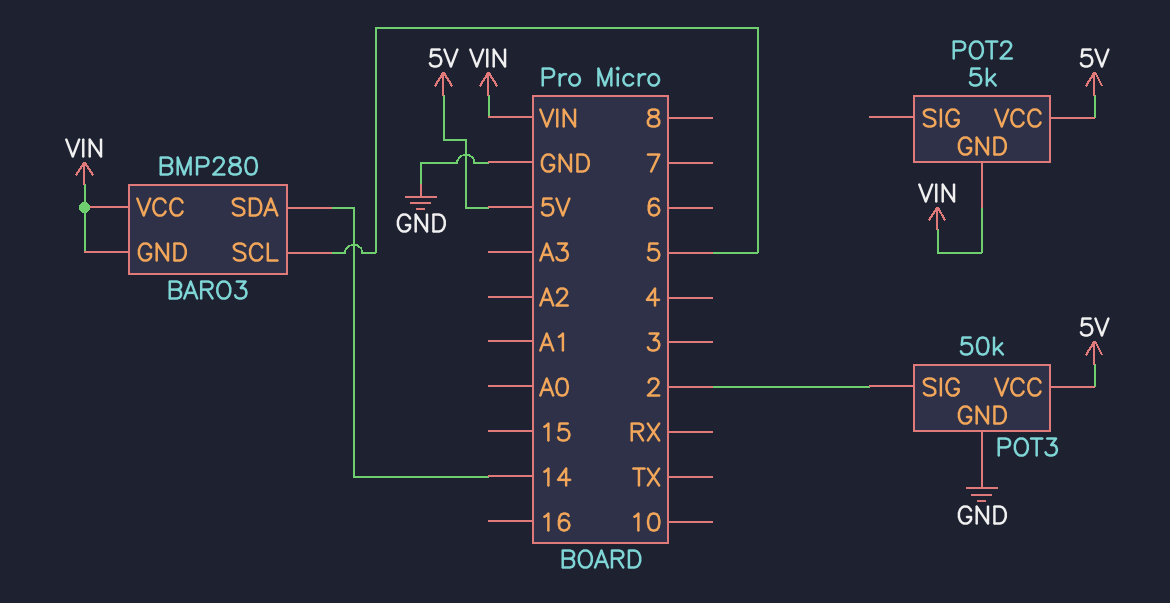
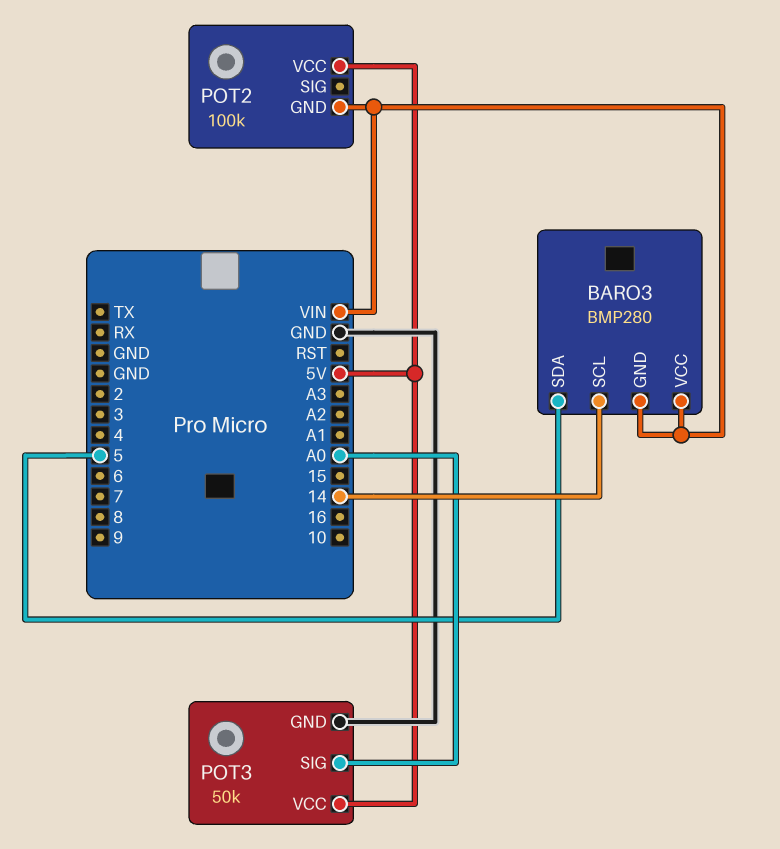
BARO3 pin SCL: 5 -> 14
BARO3 pin SDA: 14 -> 5
POT2: 5k -> 100k
POT3 pin SIG: 2 -> A0

